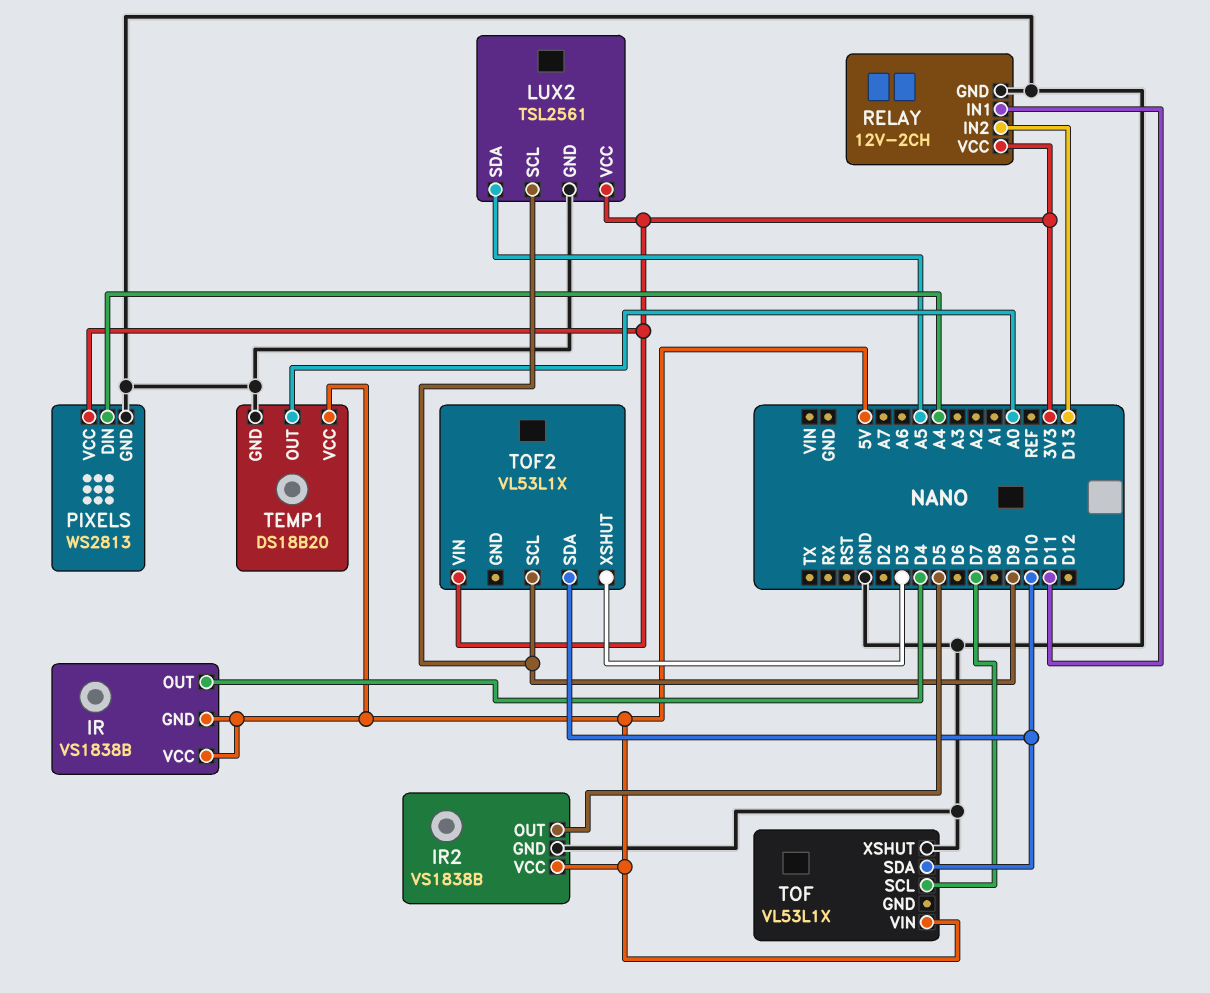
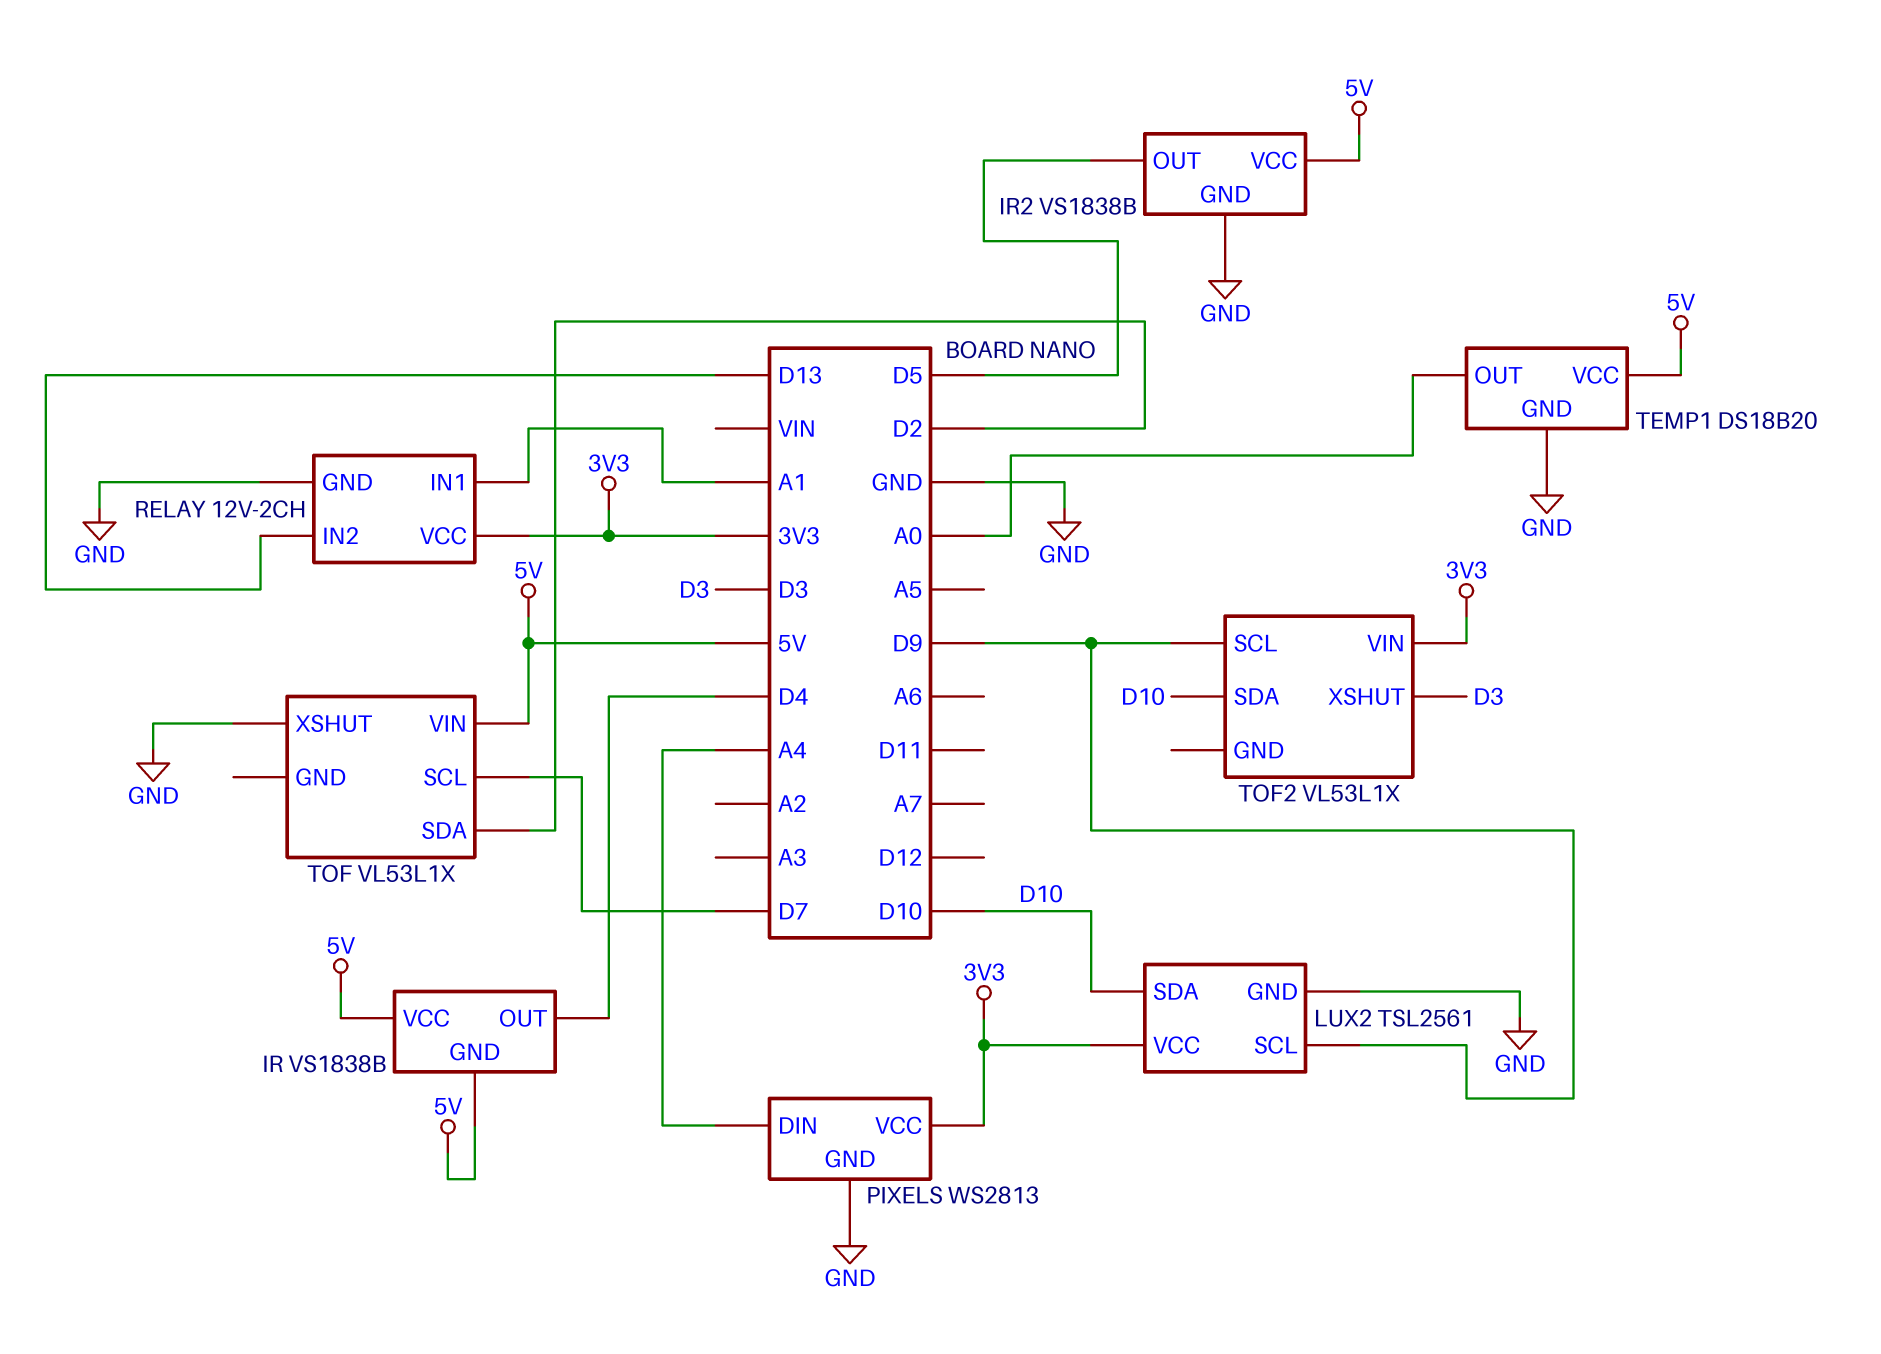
LUX2 pin SDA: A5 -> D10
RELAY pin IN1: D11 -> A1
TOF pin SDA: D10 -> D2

